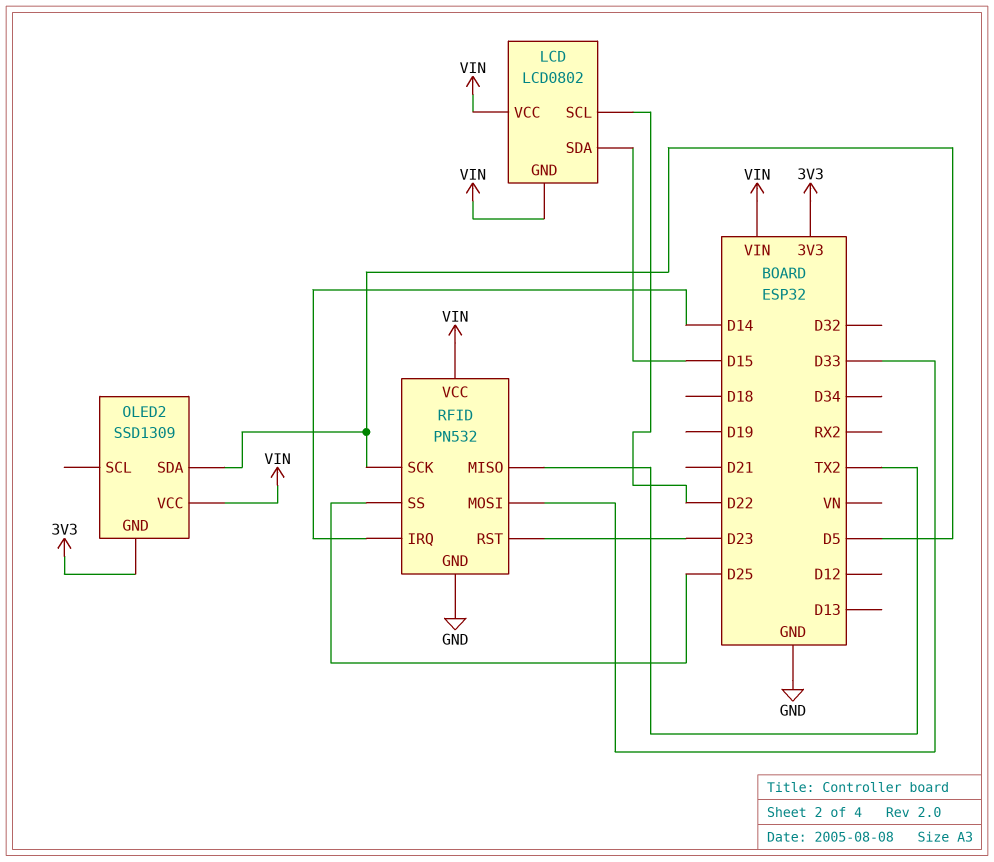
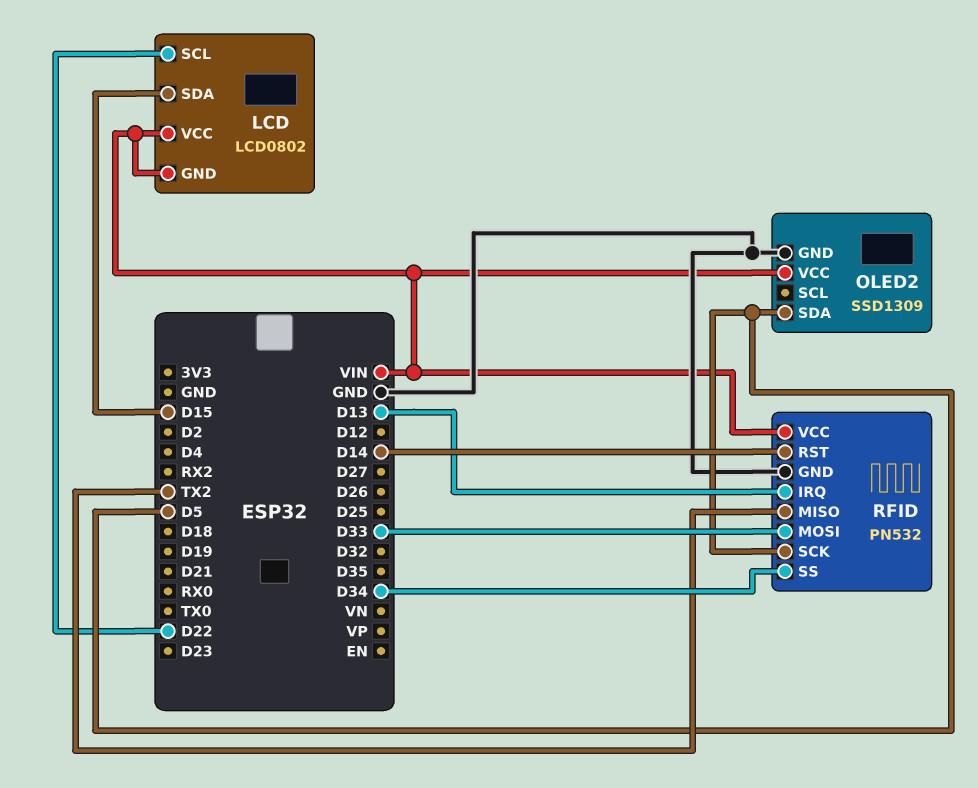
OLED2 pin GND: 3V3 -> GND
RFID pin IRQ: D14 -> D13
RFID pin RST: D23 -> D14
RFID pin SS: D25 -> D34

